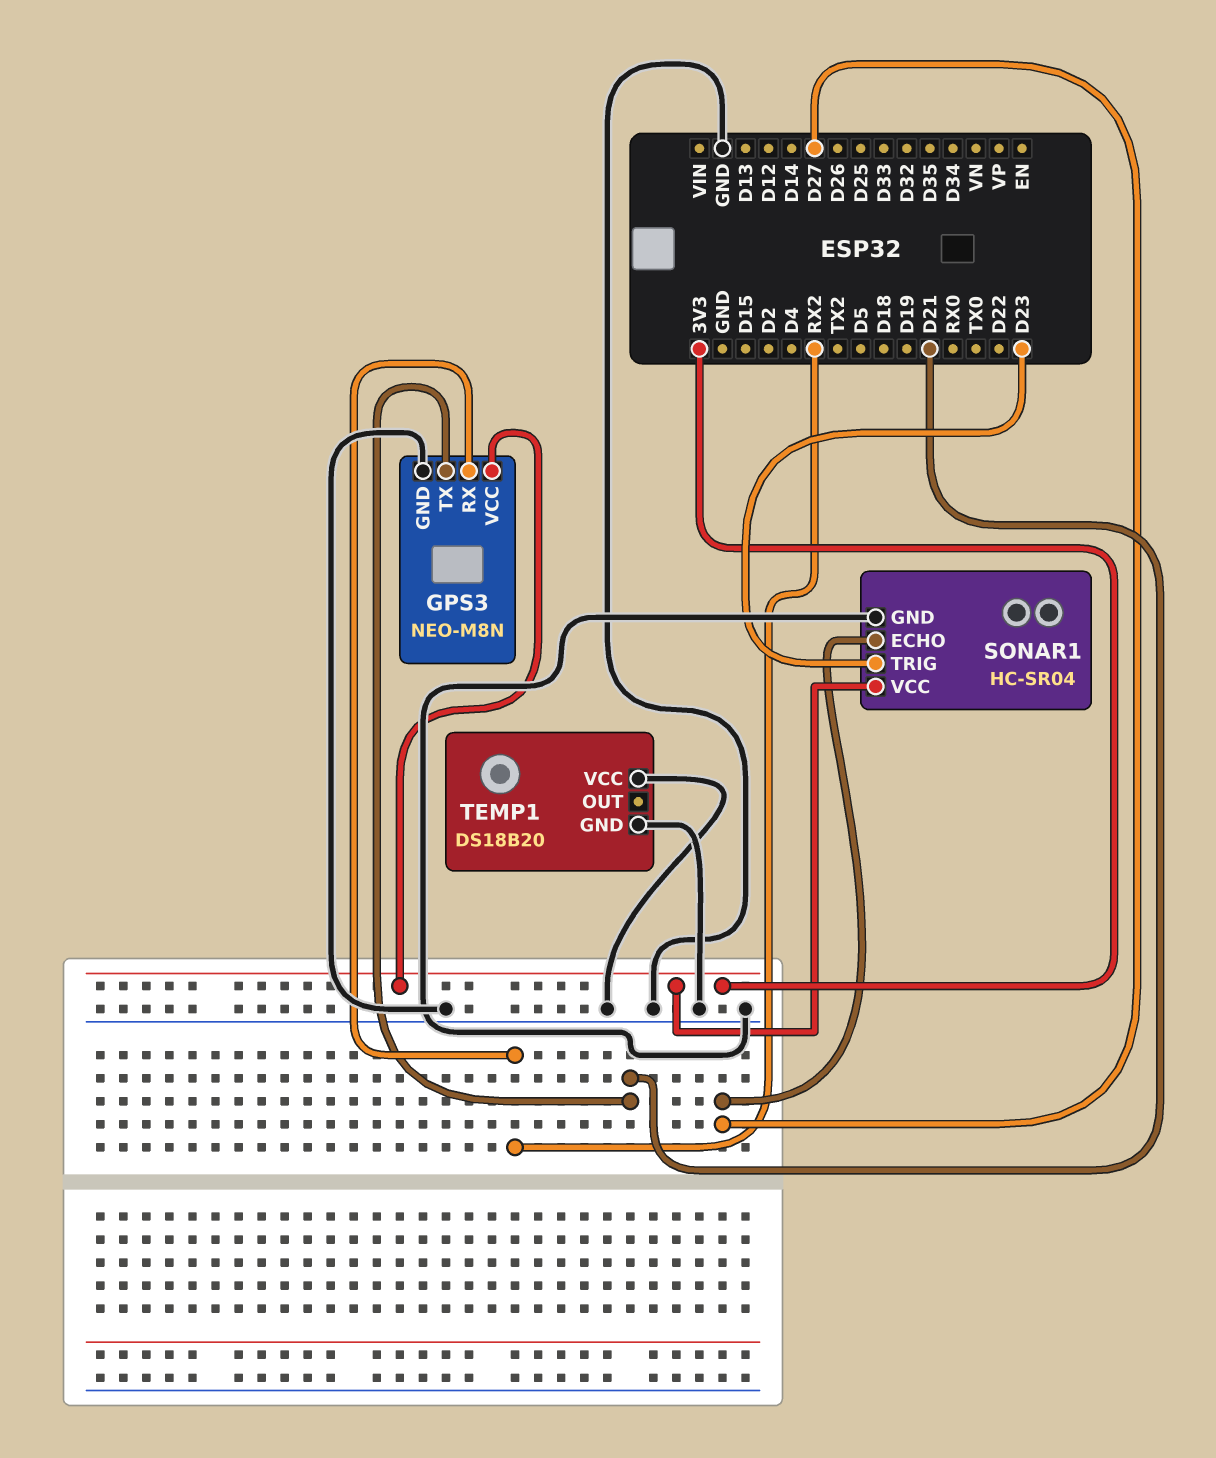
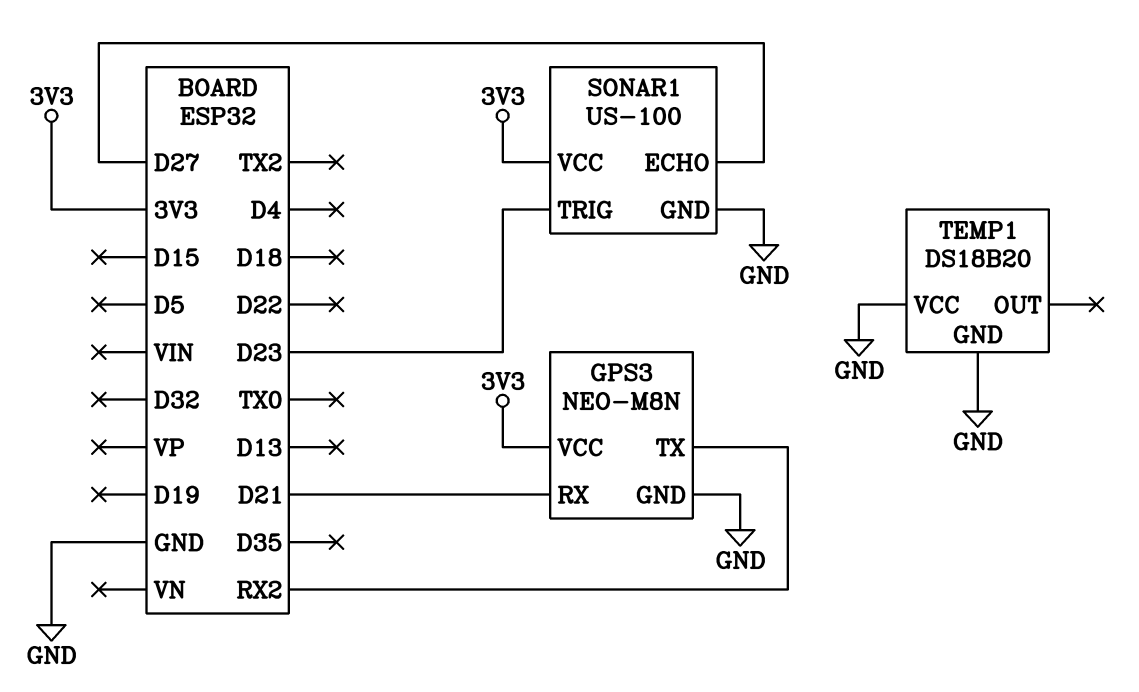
GPS3 pin RX: RX2 -> D21
GPS3 pin TX: D21 -> RX2
SONAR1: HC-SR04 -> US-100

